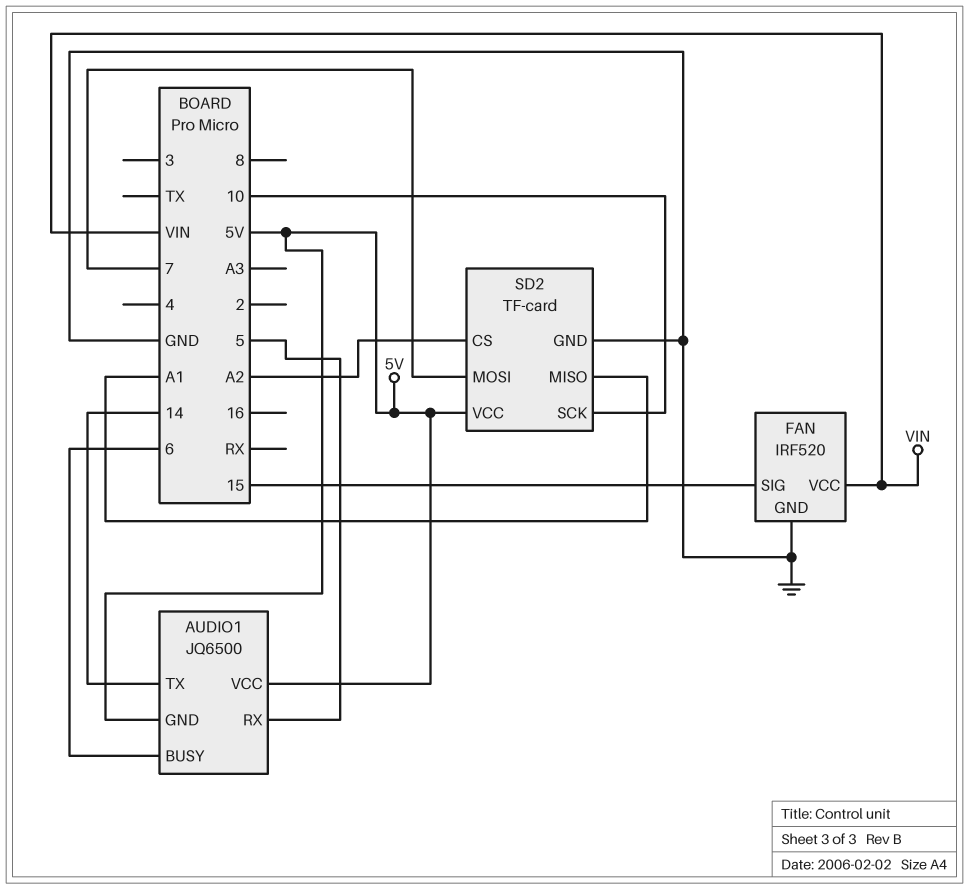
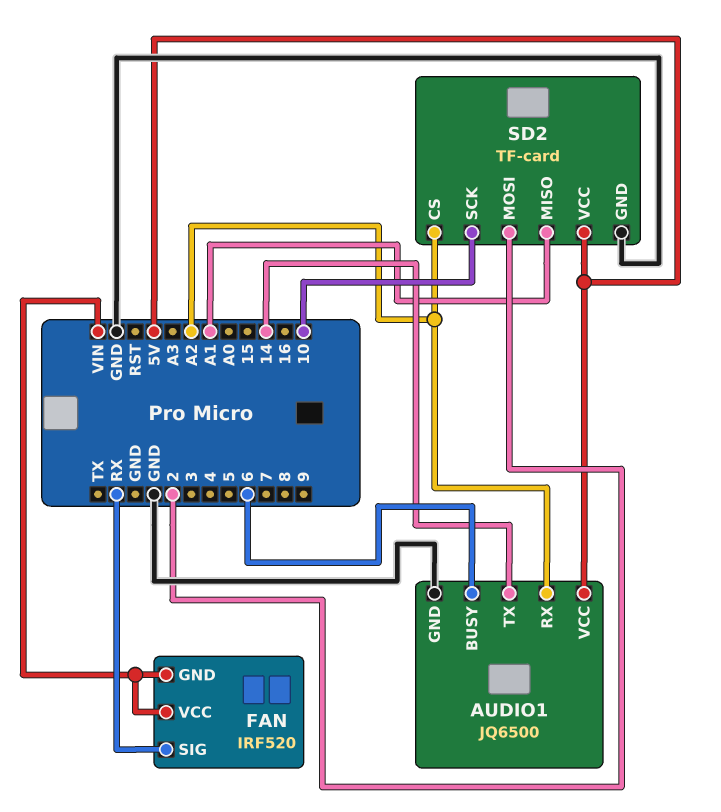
AUDIO1 pin GND: 5V -> GND
AUDIO1 pin RX: 5 -> A2
FAN pin GND: GND -> VIN
FAN pin SIG: 15 -> RX
SD2 pin MOSI: 7 -> 2

